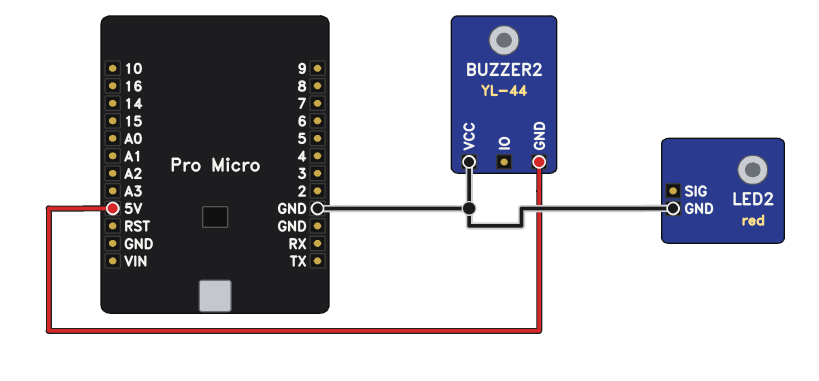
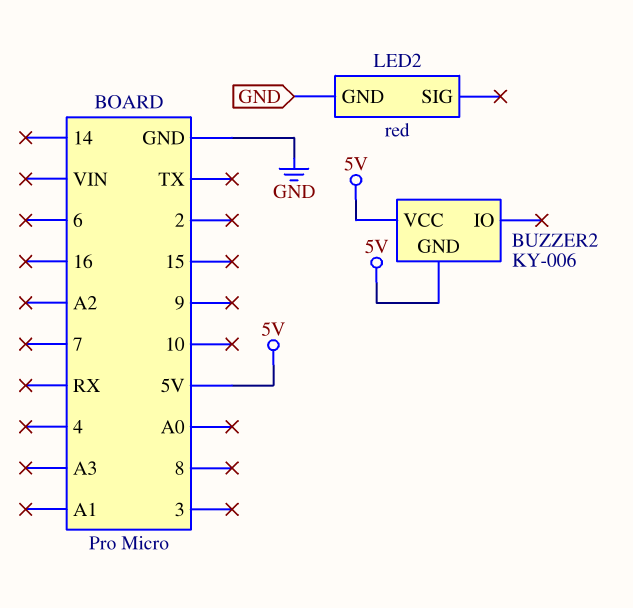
BUZZER2: YL-44 -> KY-006
BUZZER2 pin VCC: GND -> 5V

